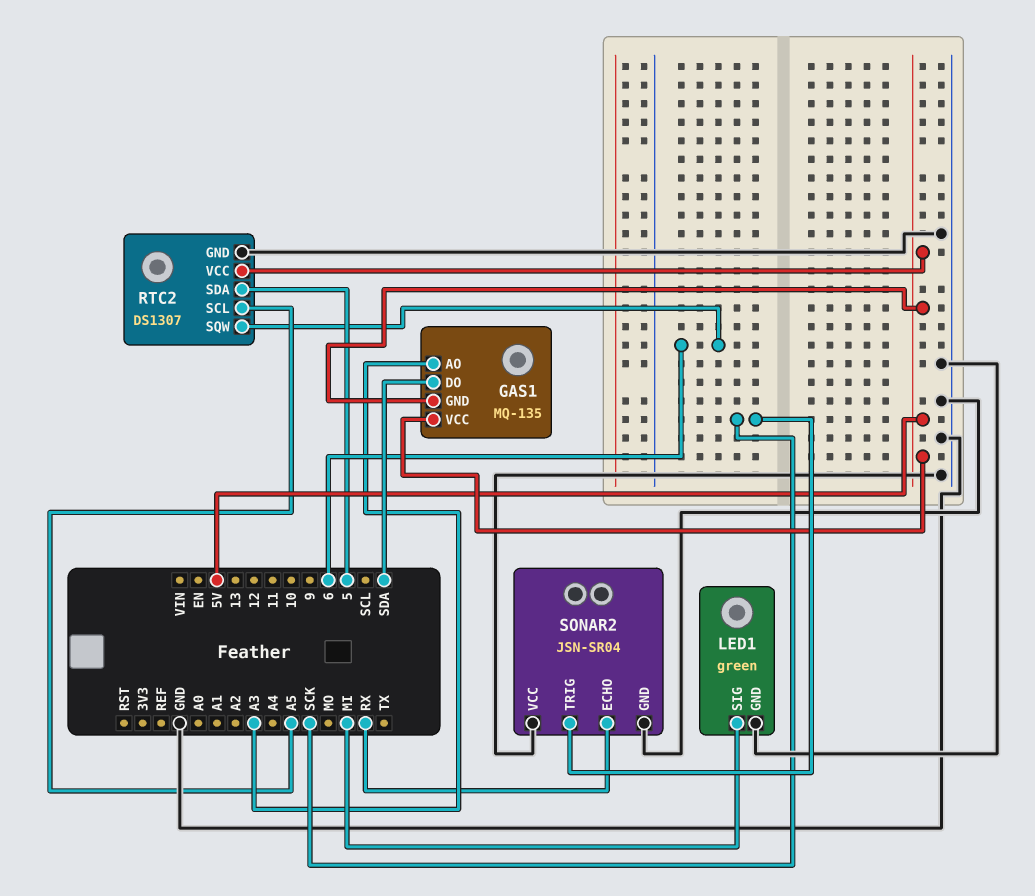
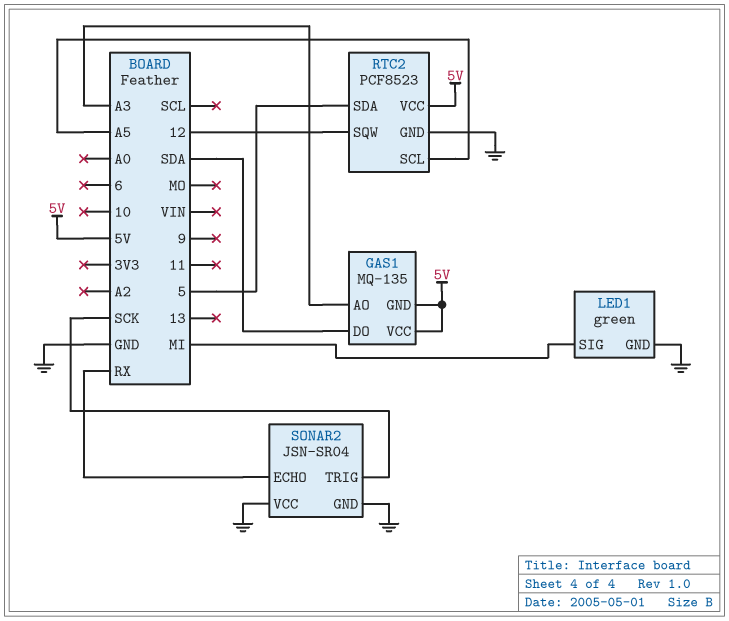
RTC2: DS1307 -> PCF8523
RTC2 pin SQW: 6 -> 12

